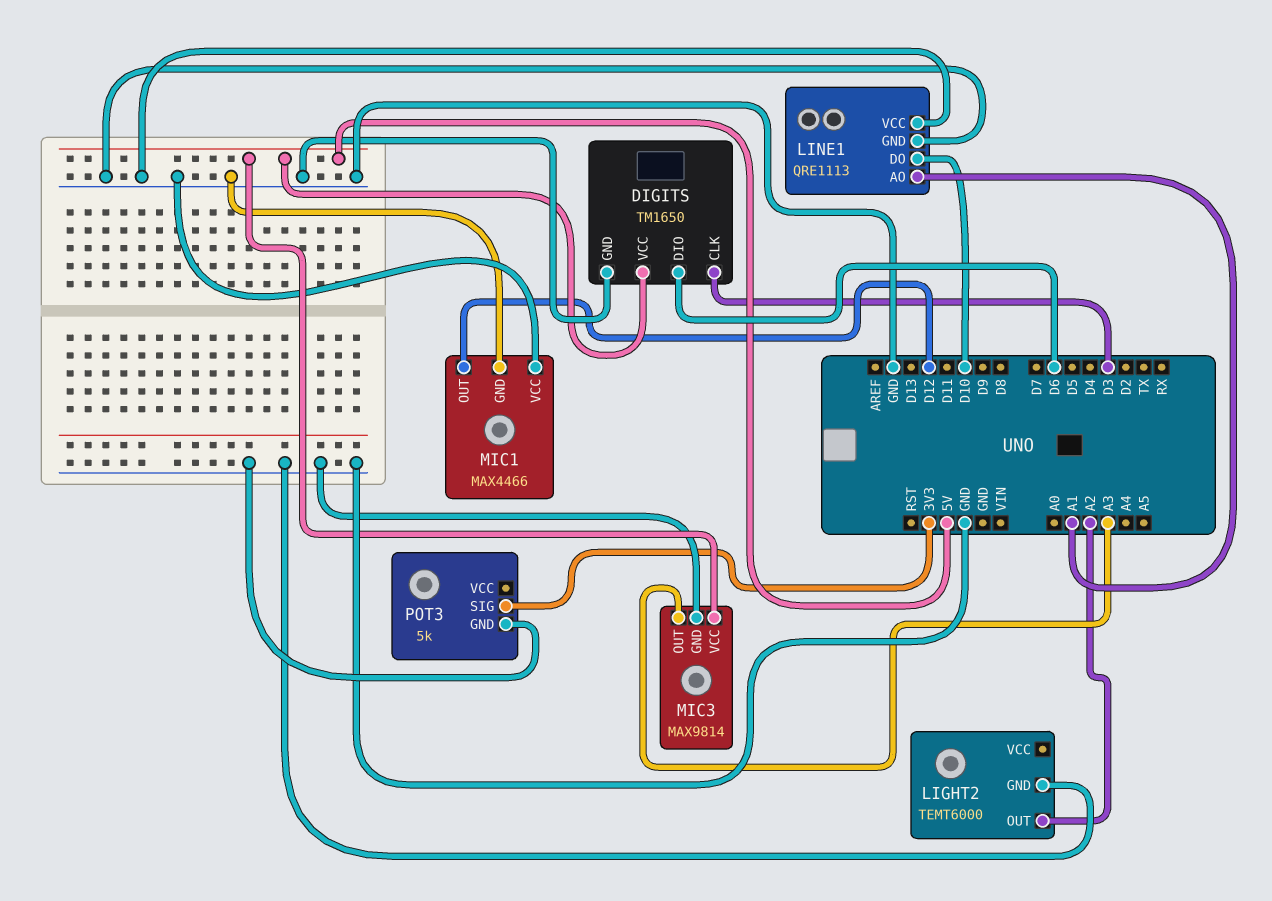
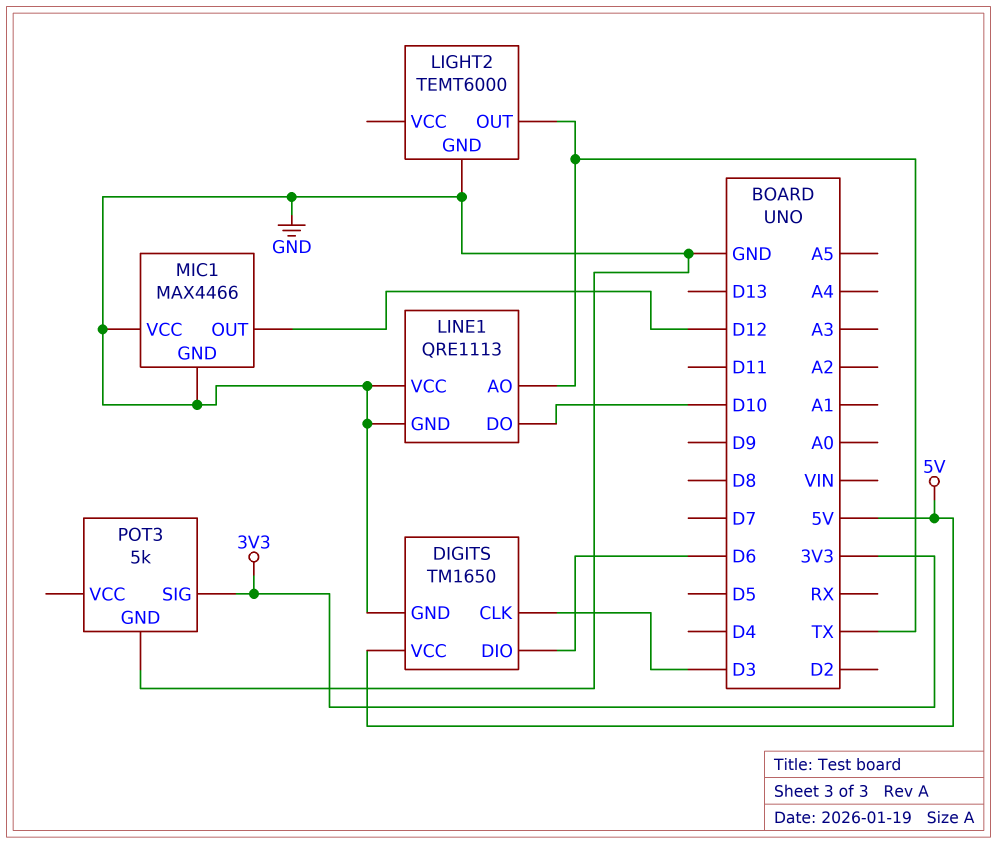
LIGHT2 pin OUT: A2 -> TX
LINE1 pin AO: A1 -> TX
MIC3: MAX9814 -> none
MIC3 pin GND: GND -> none
MIC3 pin OUT: A3 -> none
MIC3 pin VCC: 5V -> none

